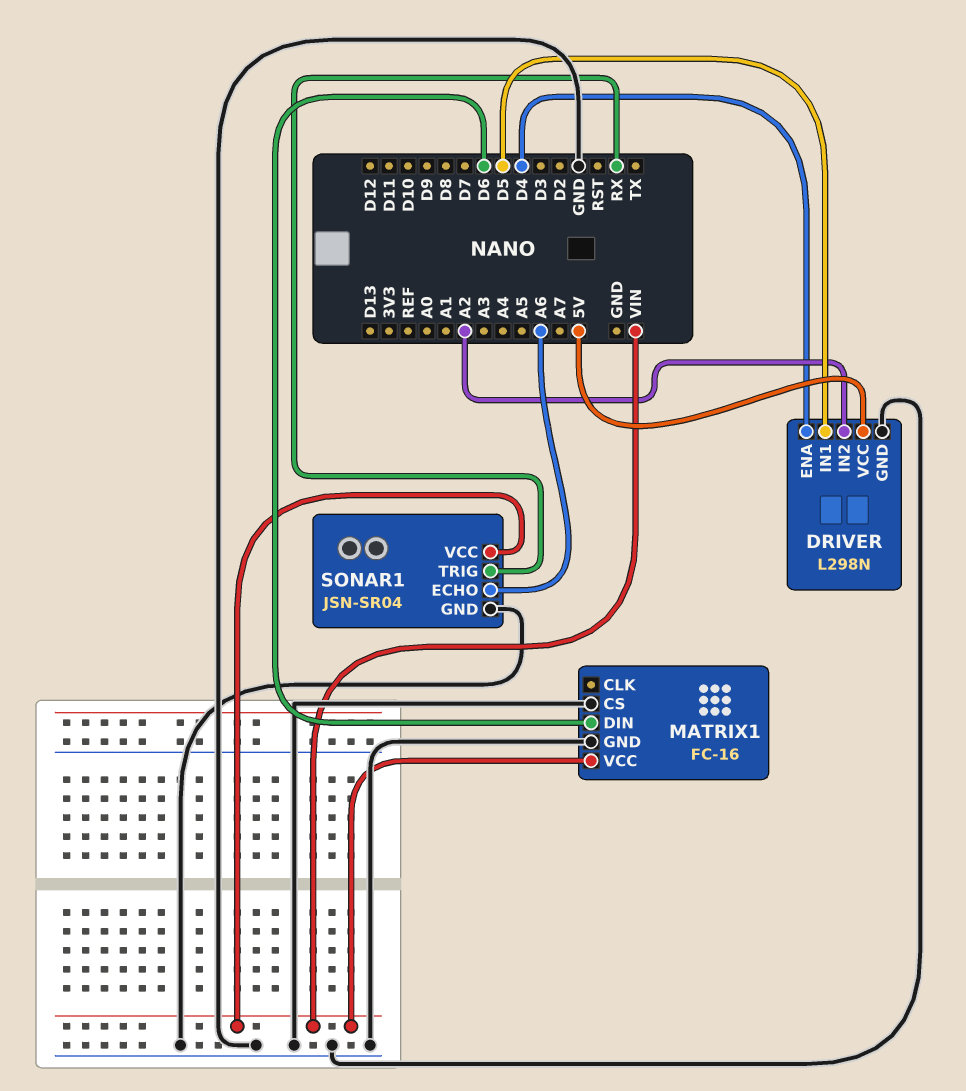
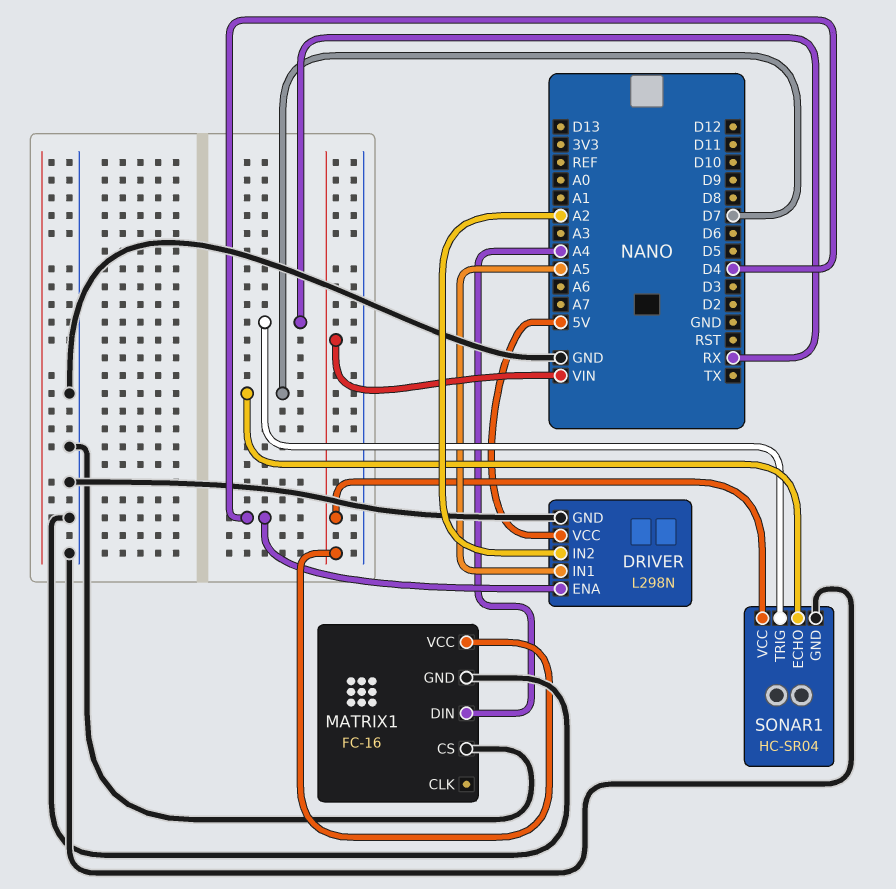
DRIVER pin IN1: D5 -> A5
MATRIX1 pin DIN: D6 -> A4
SONAR1: JSN-SR04 -> HC-SR04
SONAR1 pin ECHO: A6 -> D7

